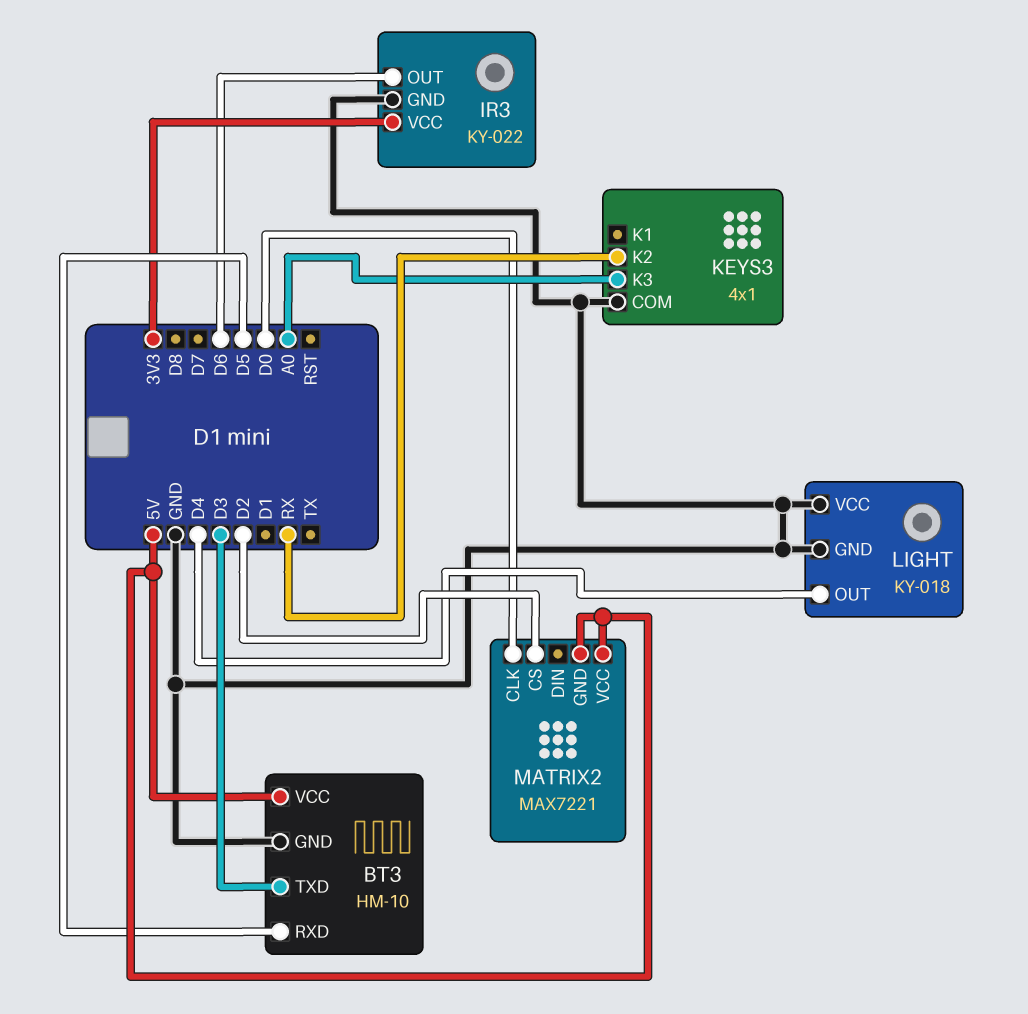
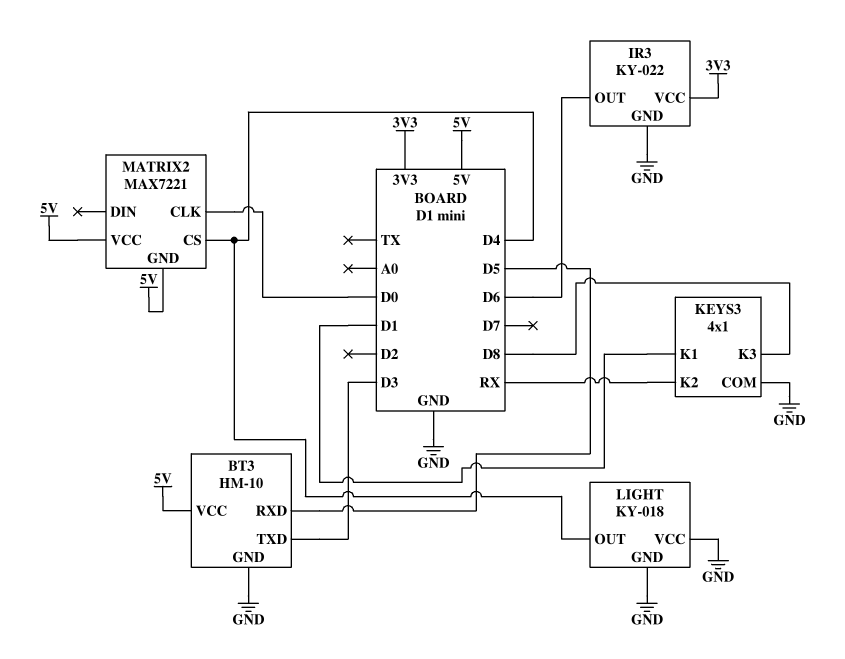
KEYS3 pin K1: none -> D1
KEYS3 pin K3: A0 -> D8
MATRIX2 pin CS: D2 -> D4

